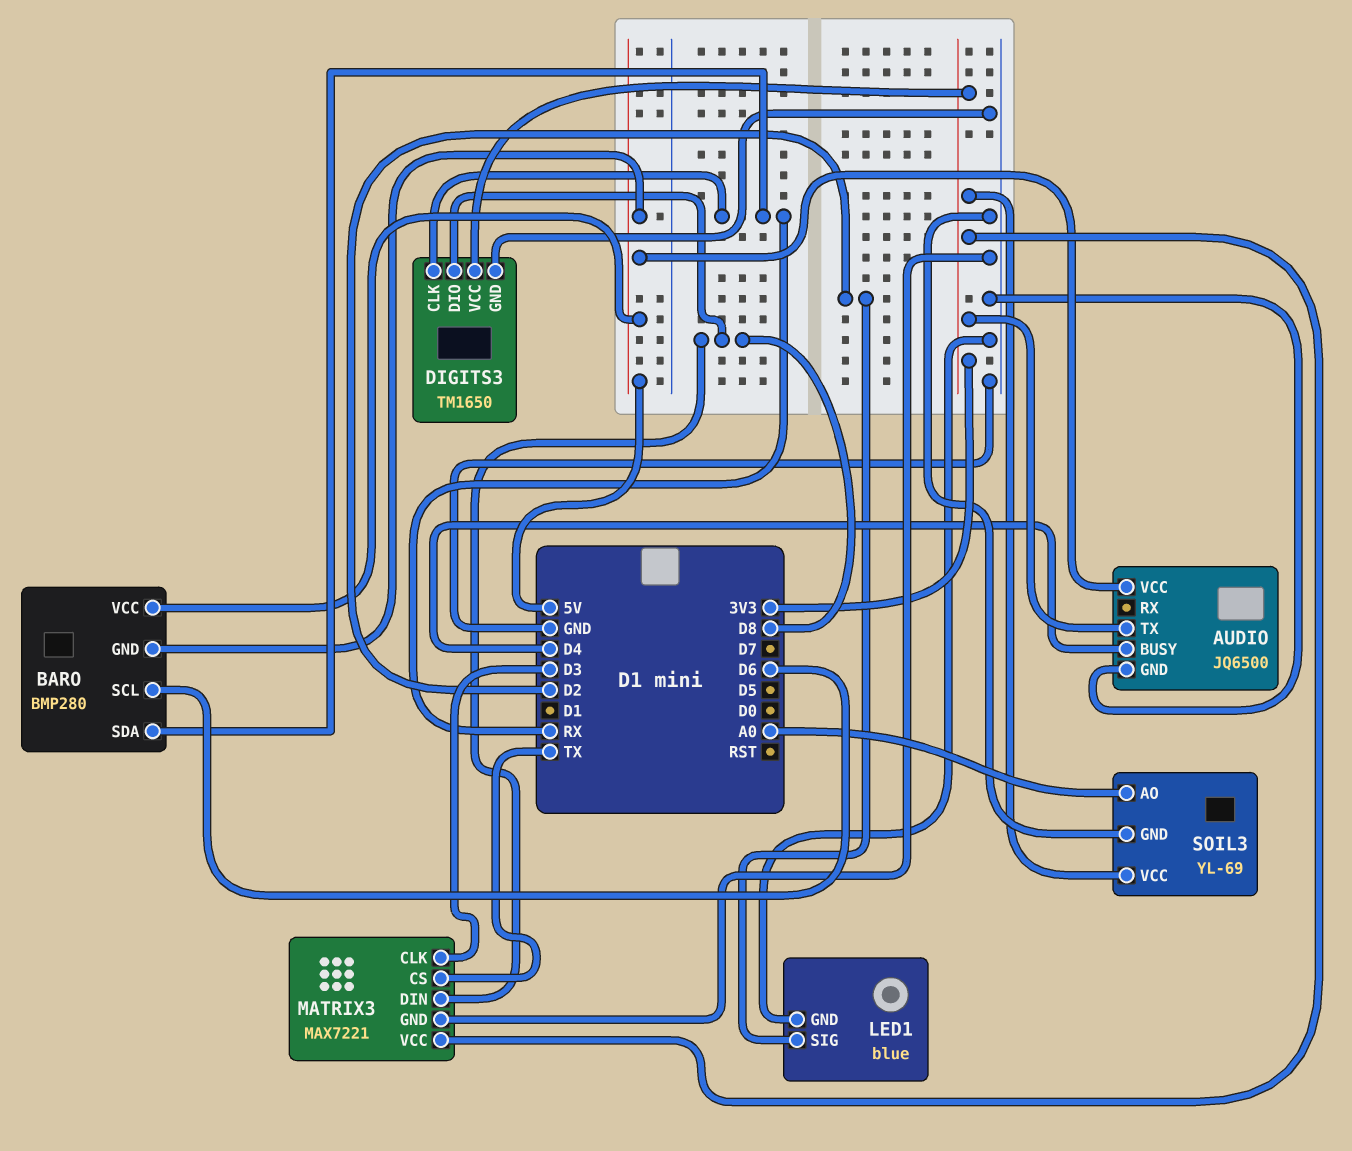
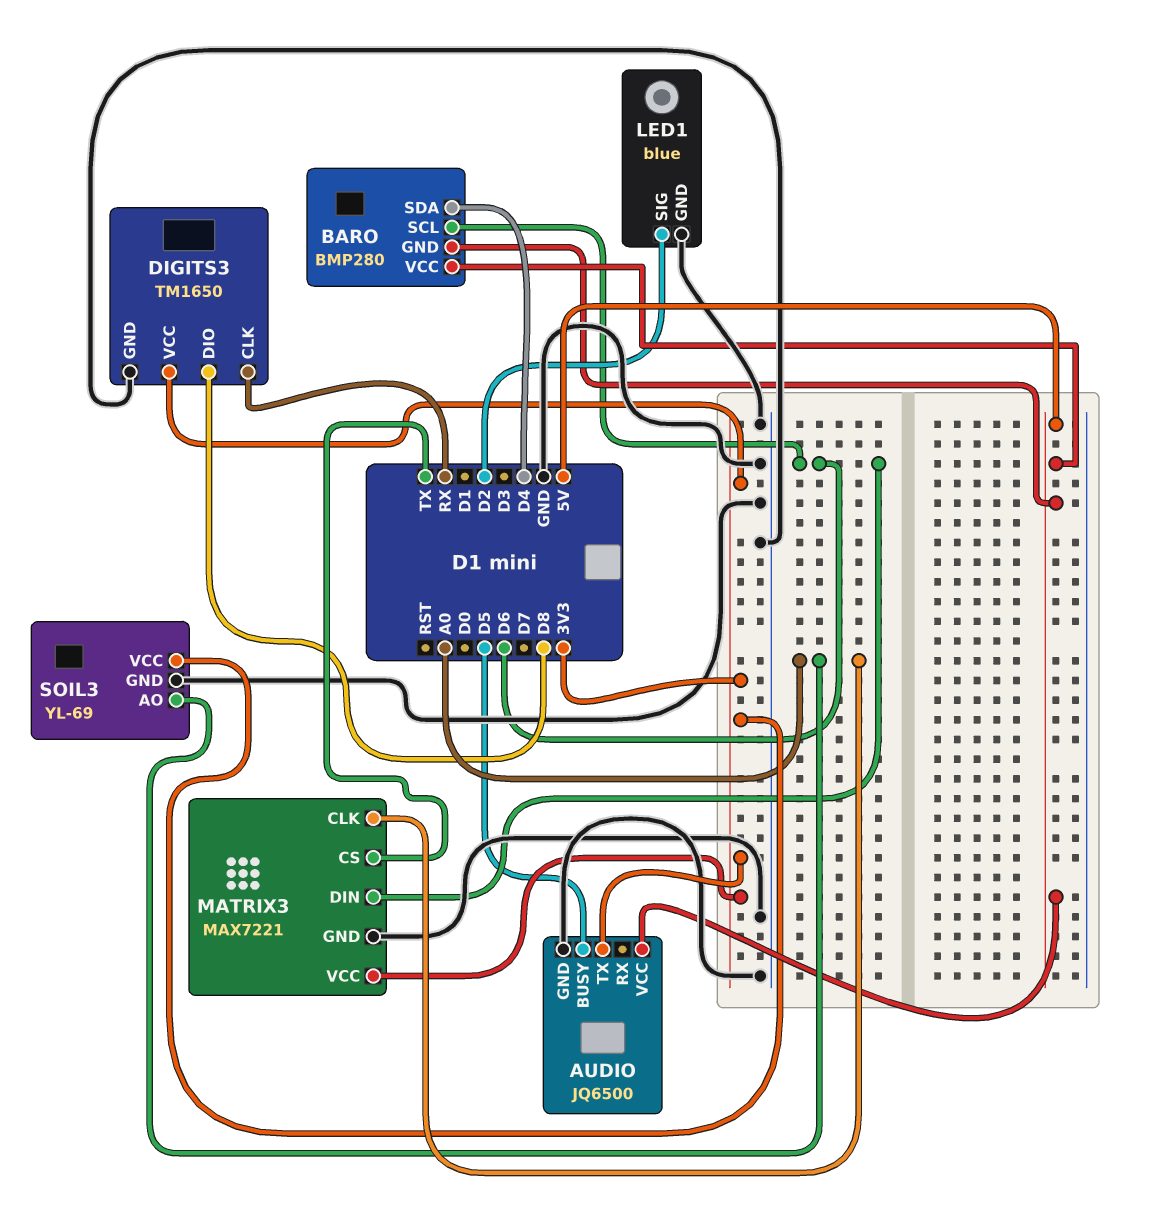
AUDIO pin BUSY: D4 -> D5
BARO pin SDA: RX -> D4
MATRIX3 pin CLK: D3 -> A0
MATRIX3 pin DIN: D8 -> D6

